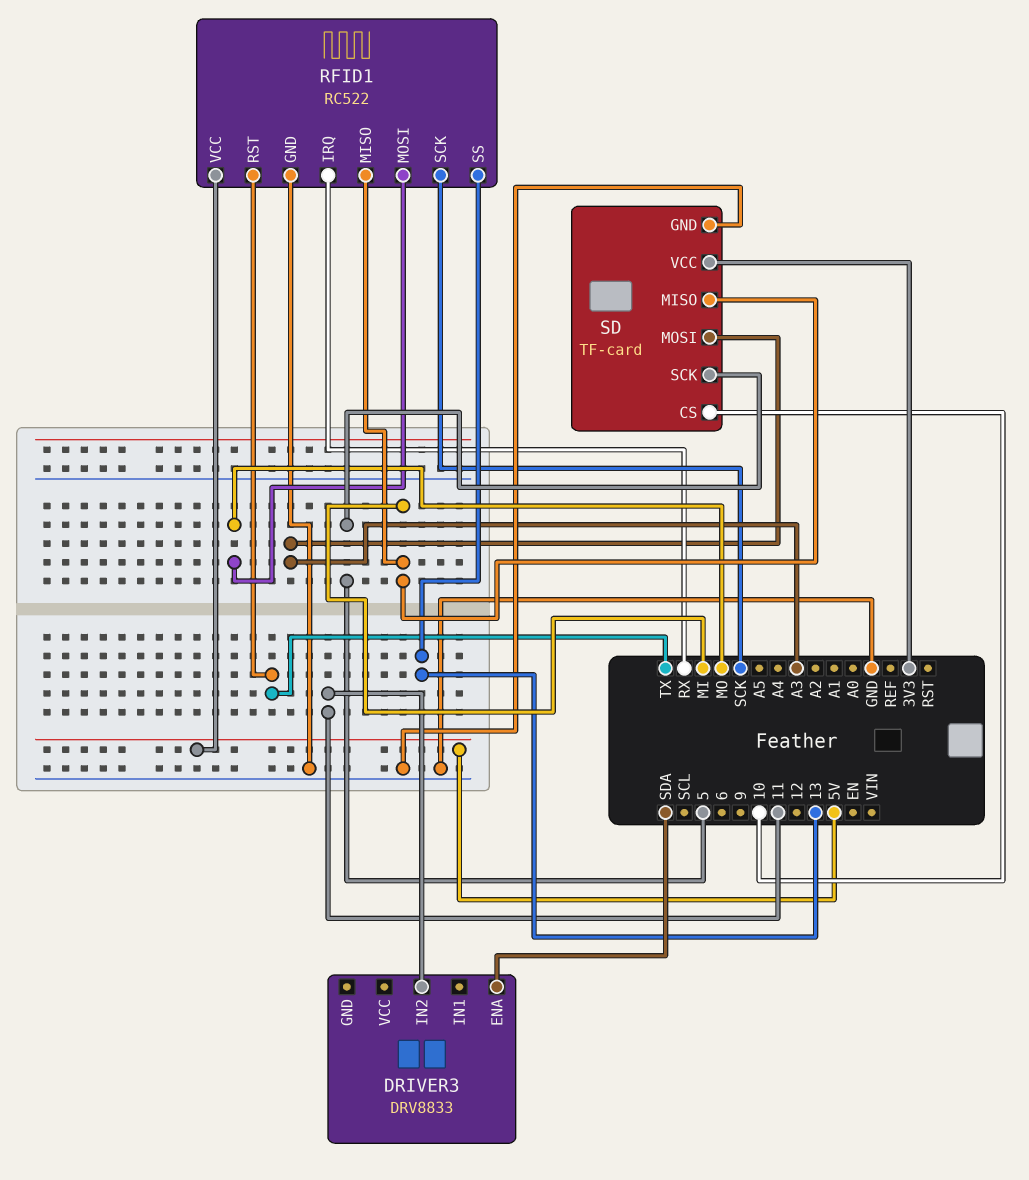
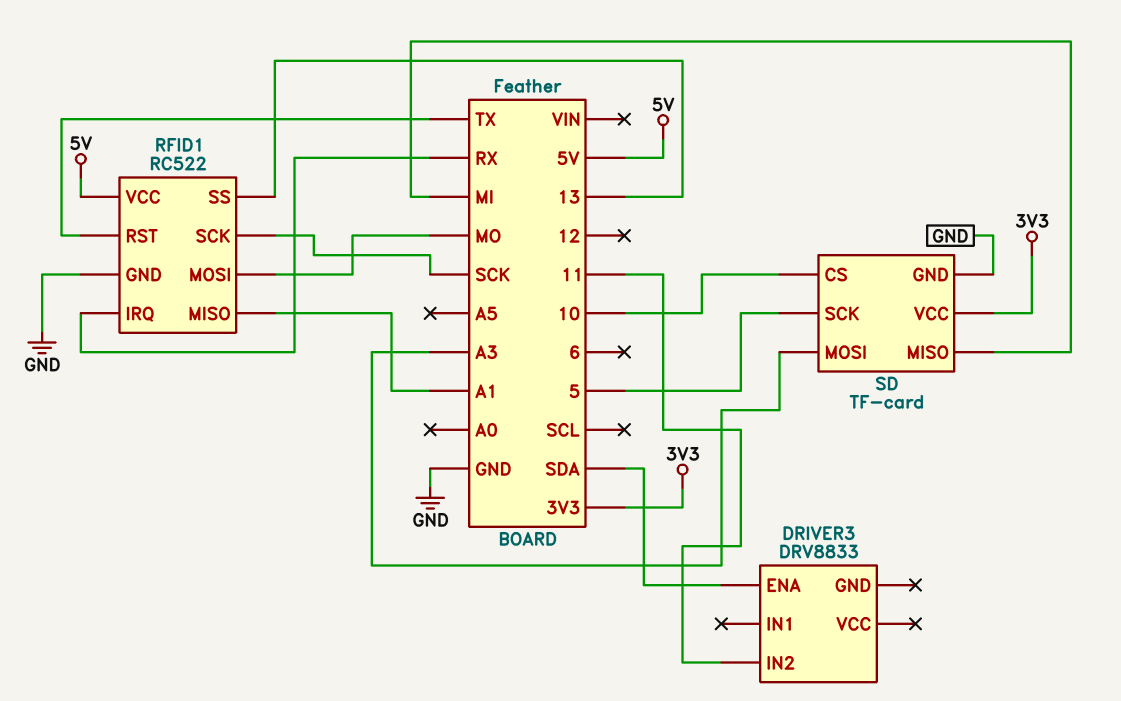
RFID1 pin MISO: MI -> A1

